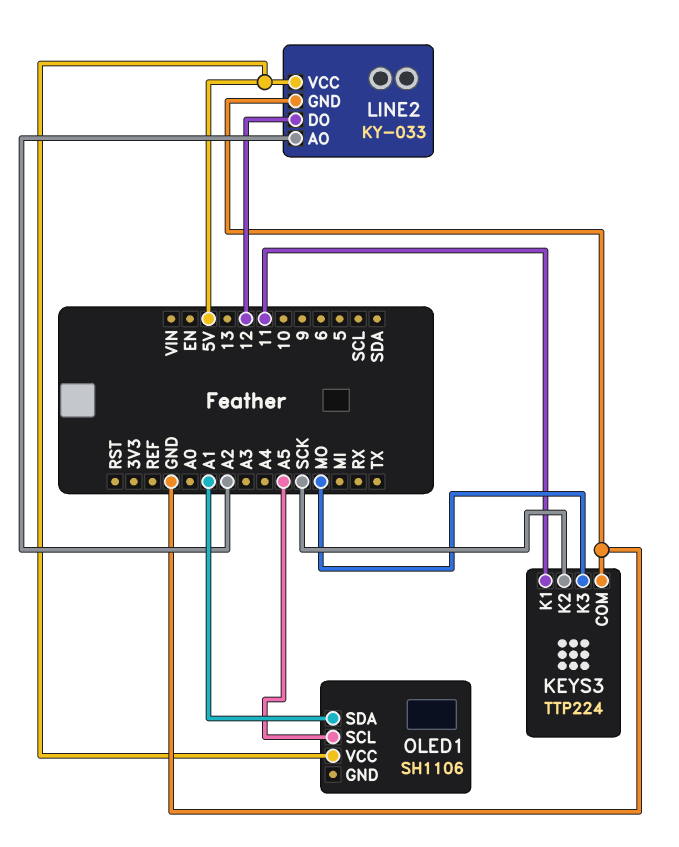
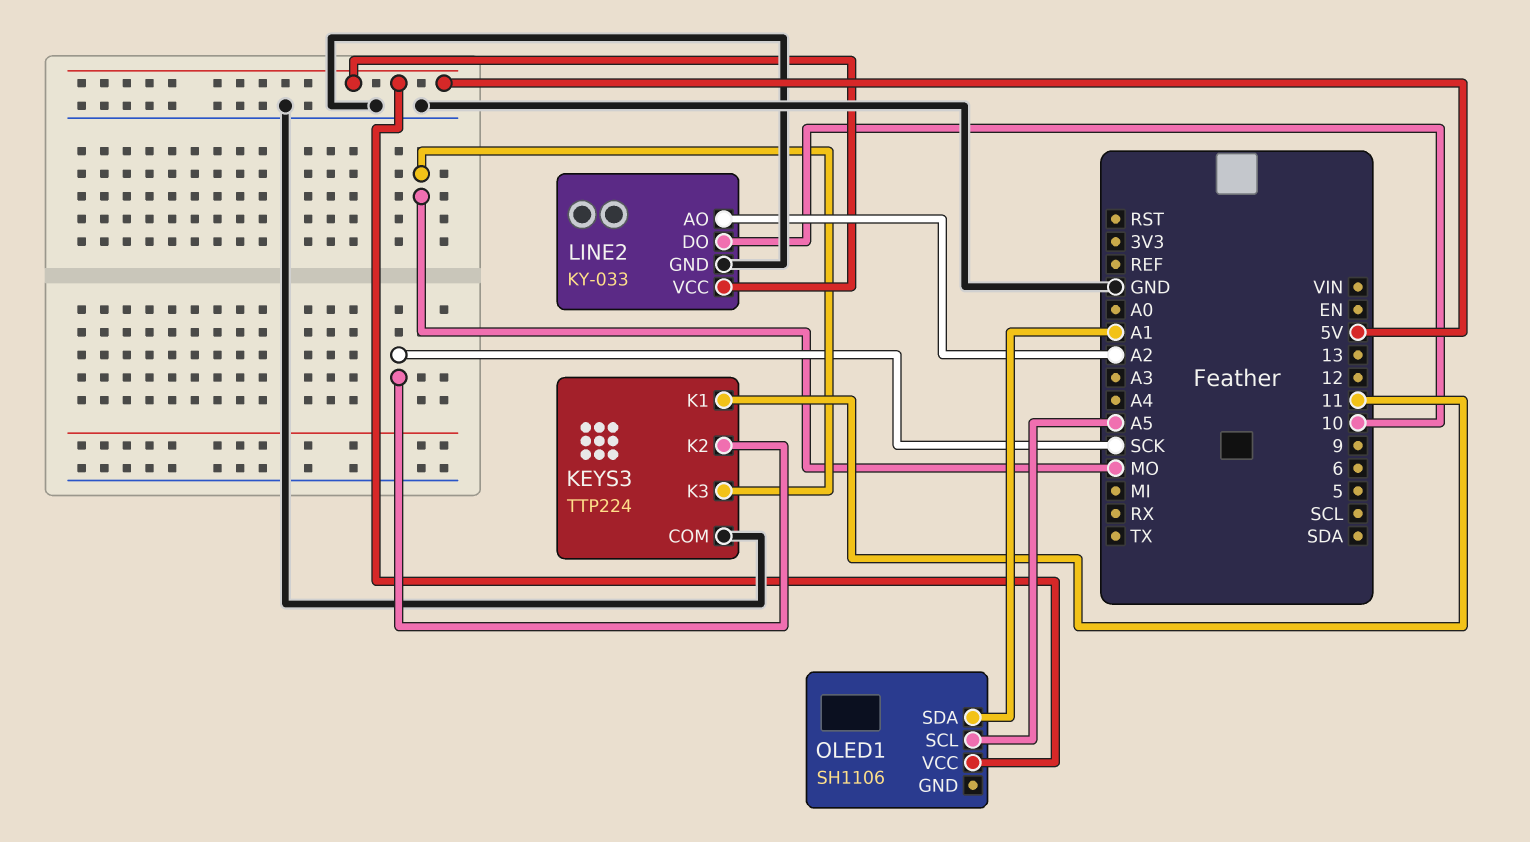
LINE2 pin DO: 12 -> 10

